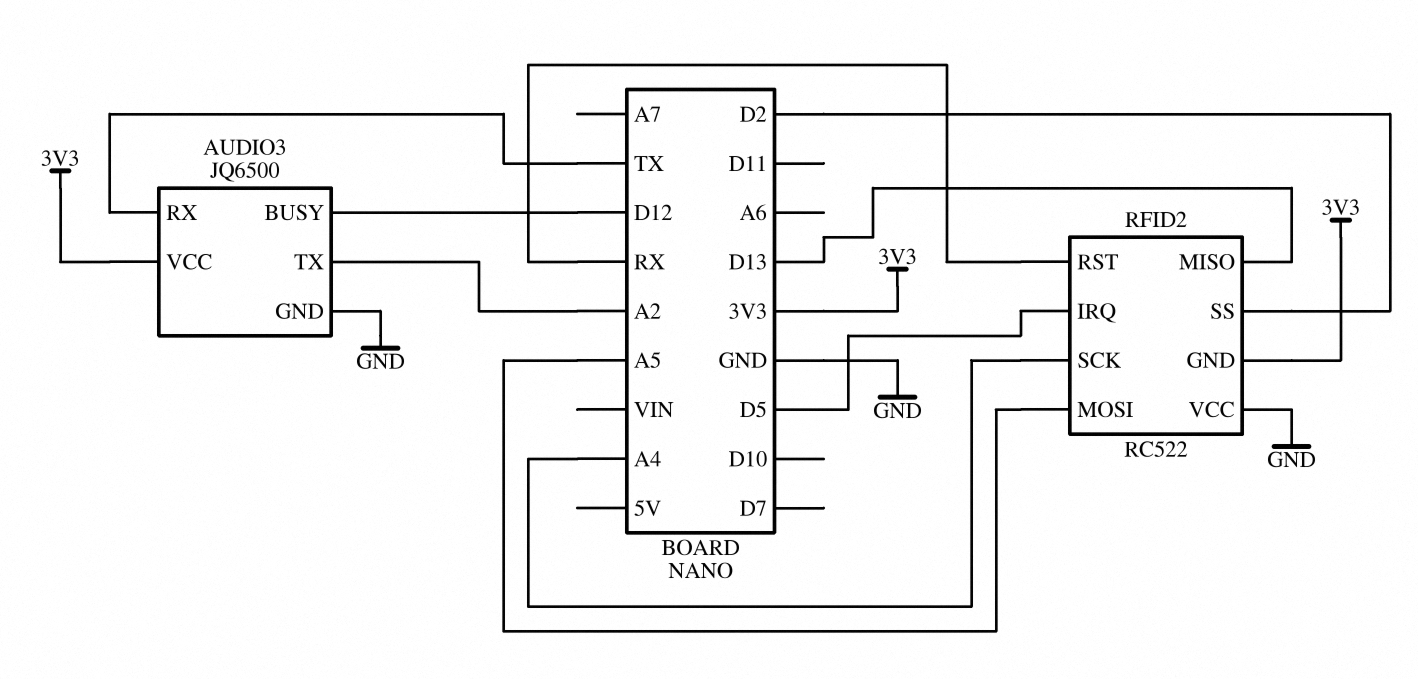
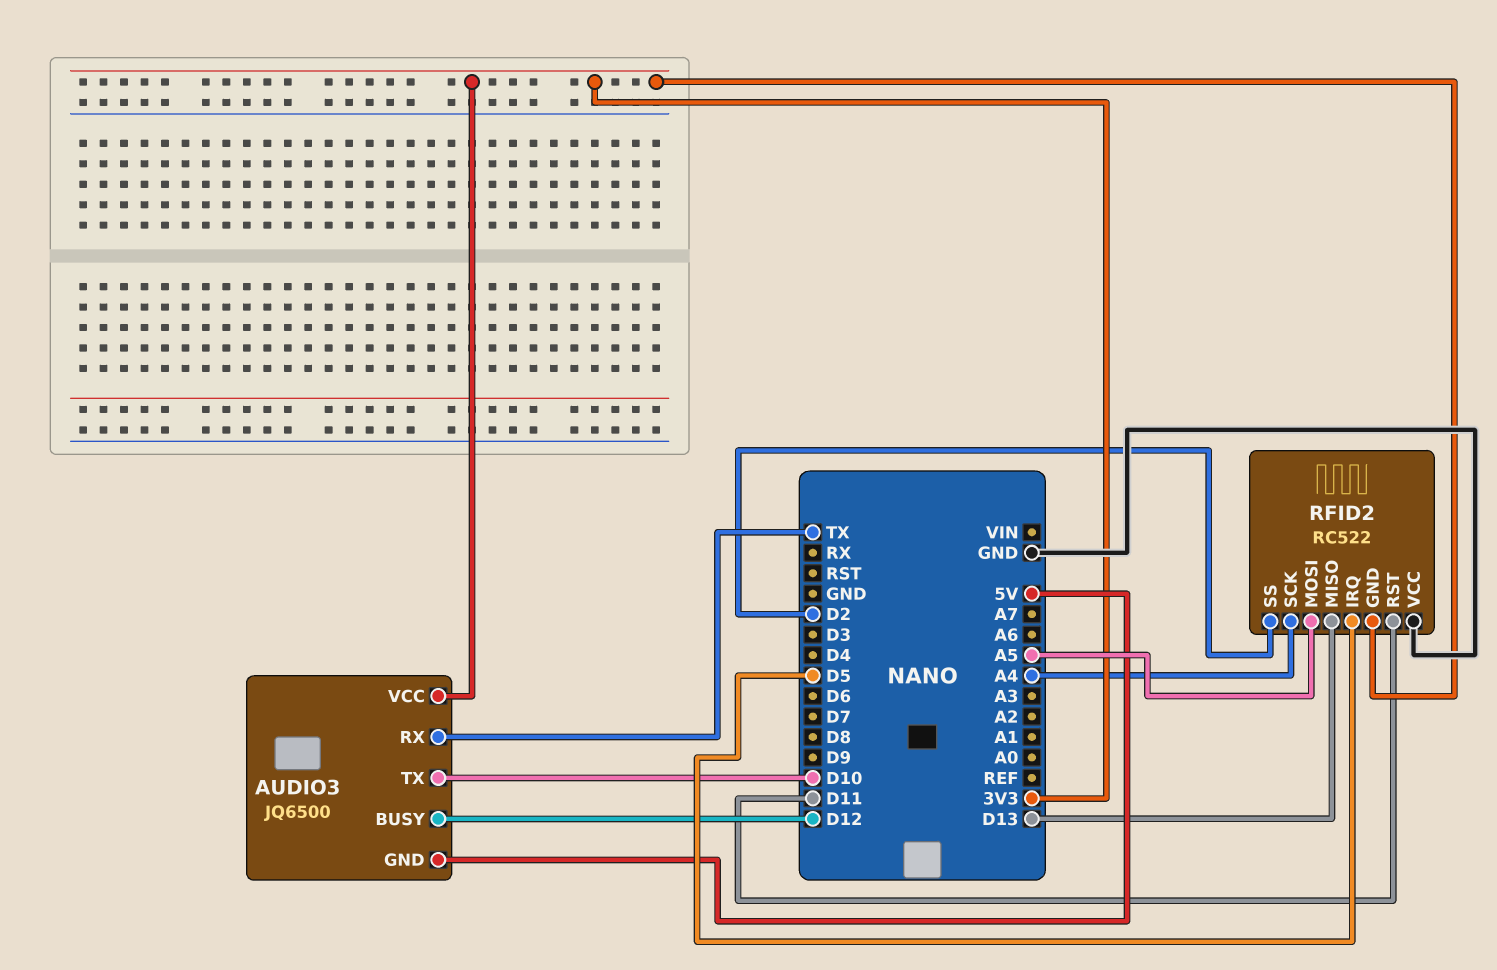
AUDIO3 pin GND: GND -> 5V
AUDIO3 pin TX: A2 -> D10
RFID2 pin RST: RX -> D11

